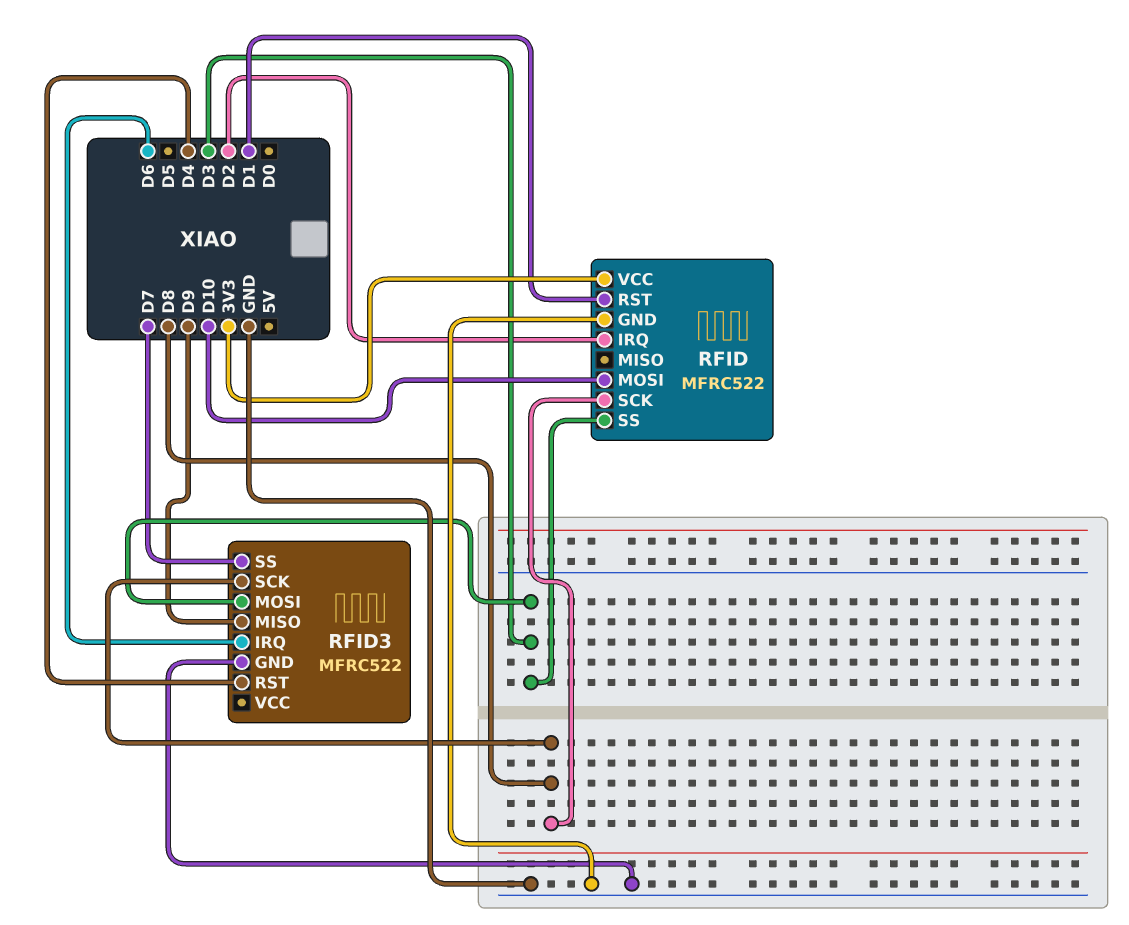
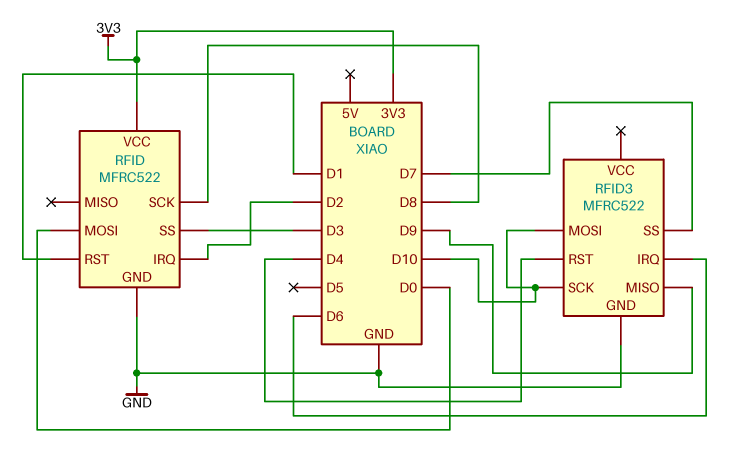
RFID pin MOSI: D10 -> D0
RFID3 pin MOSI: D3 -> D10
RFID3 pin SCK: D8 -> D10

